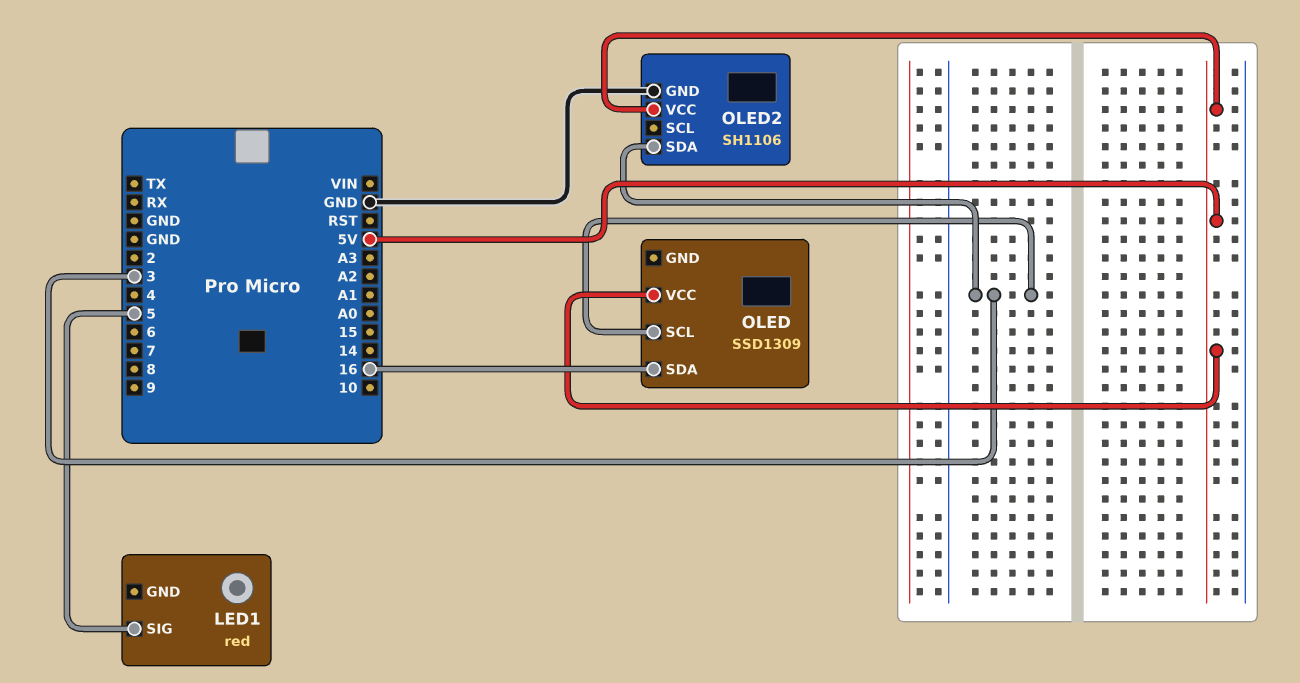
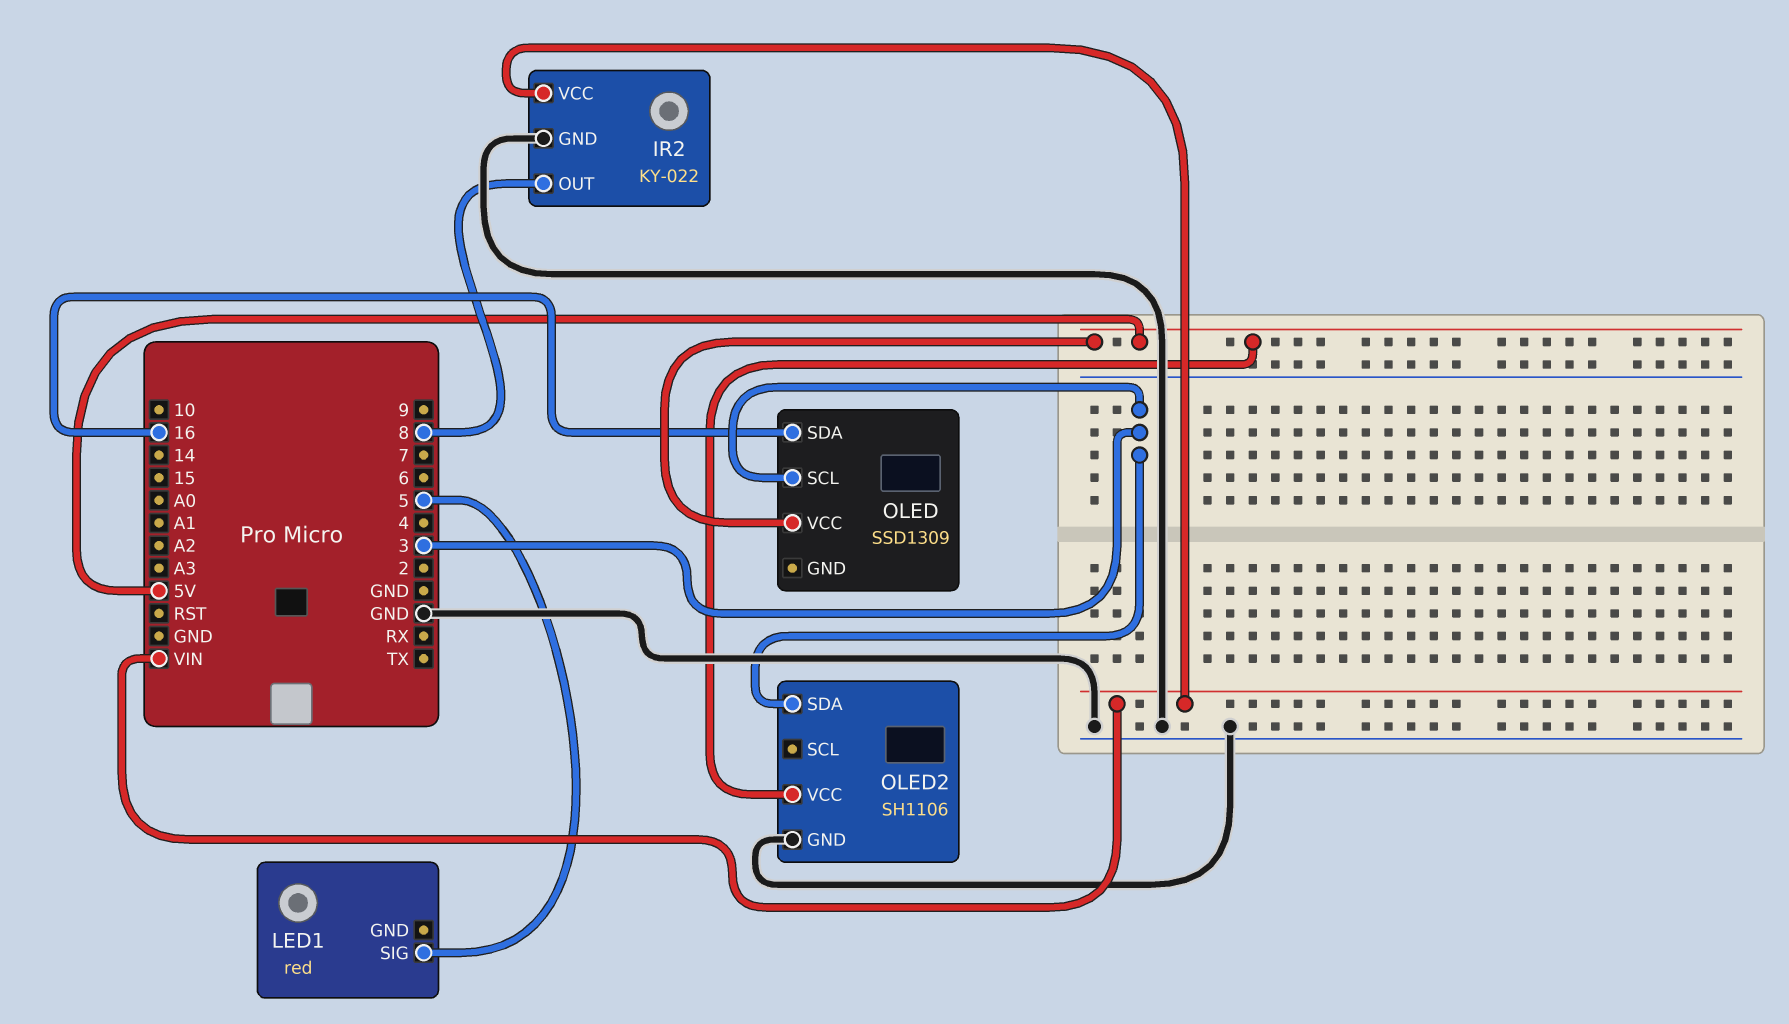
IR2: none -> KY-022
IR2 pin GND: none -> GND
IR2 pin OUT: none -> 8
IR2 pin VCC: none -> VIN

